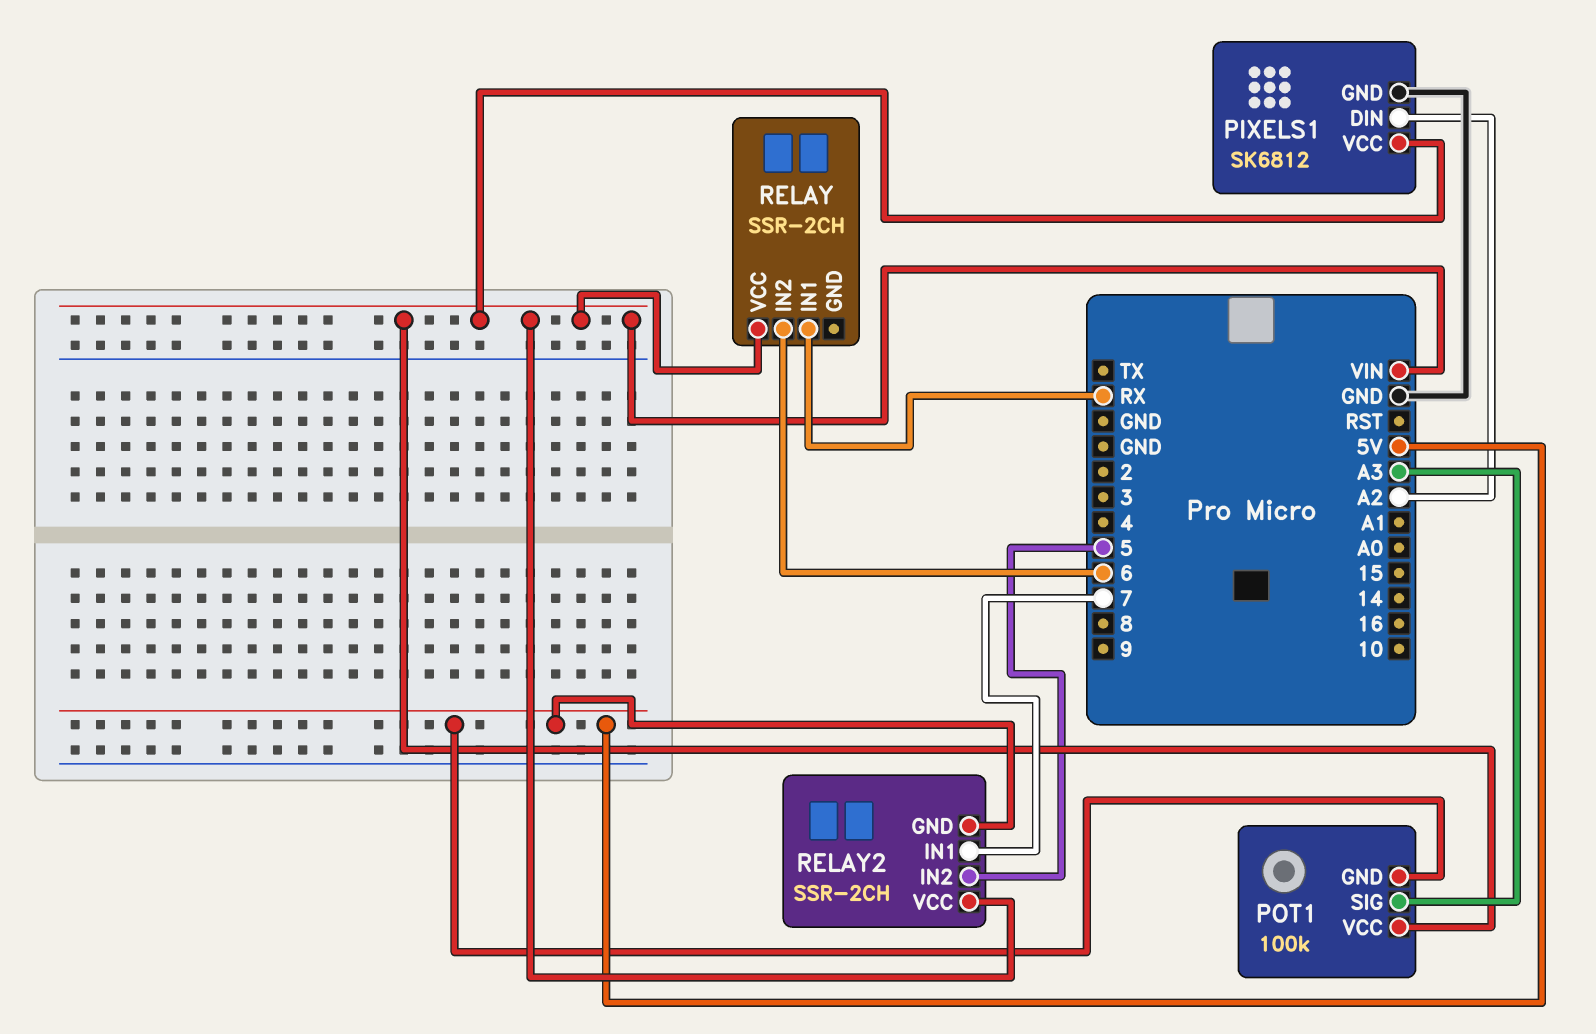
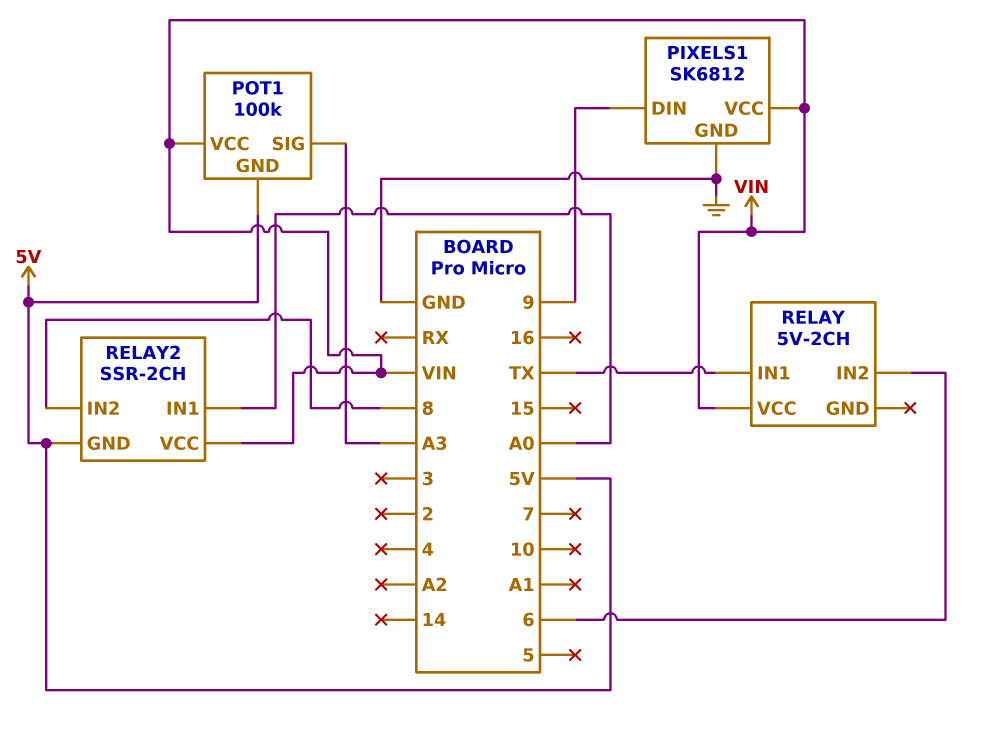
PIXELS1 pin DIN: A2 -> 9
RELAY: SSR-2CH -> 5V-2CH
RELAY pin IN1: RX -> TX
RELAY2 pin IN1: 7 -> A0
RELAY2 pin IN2: 5 -> 8

